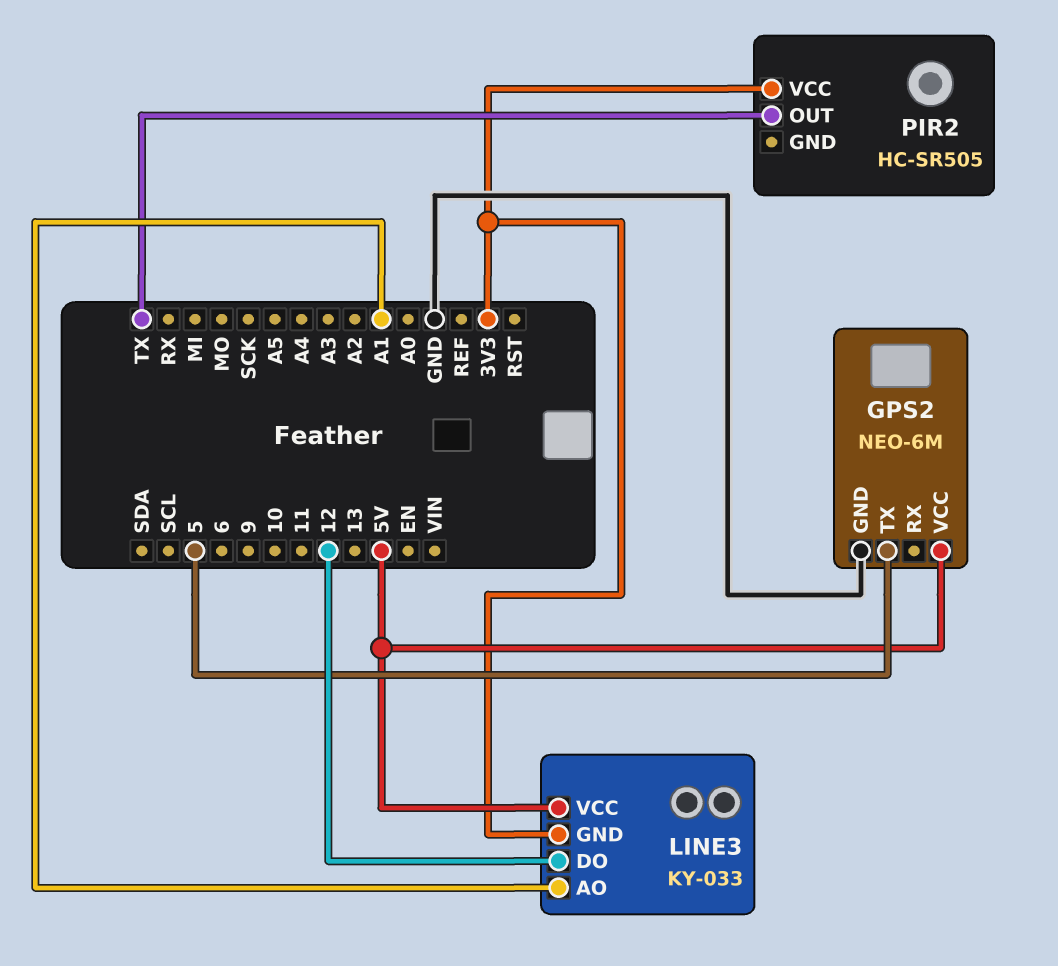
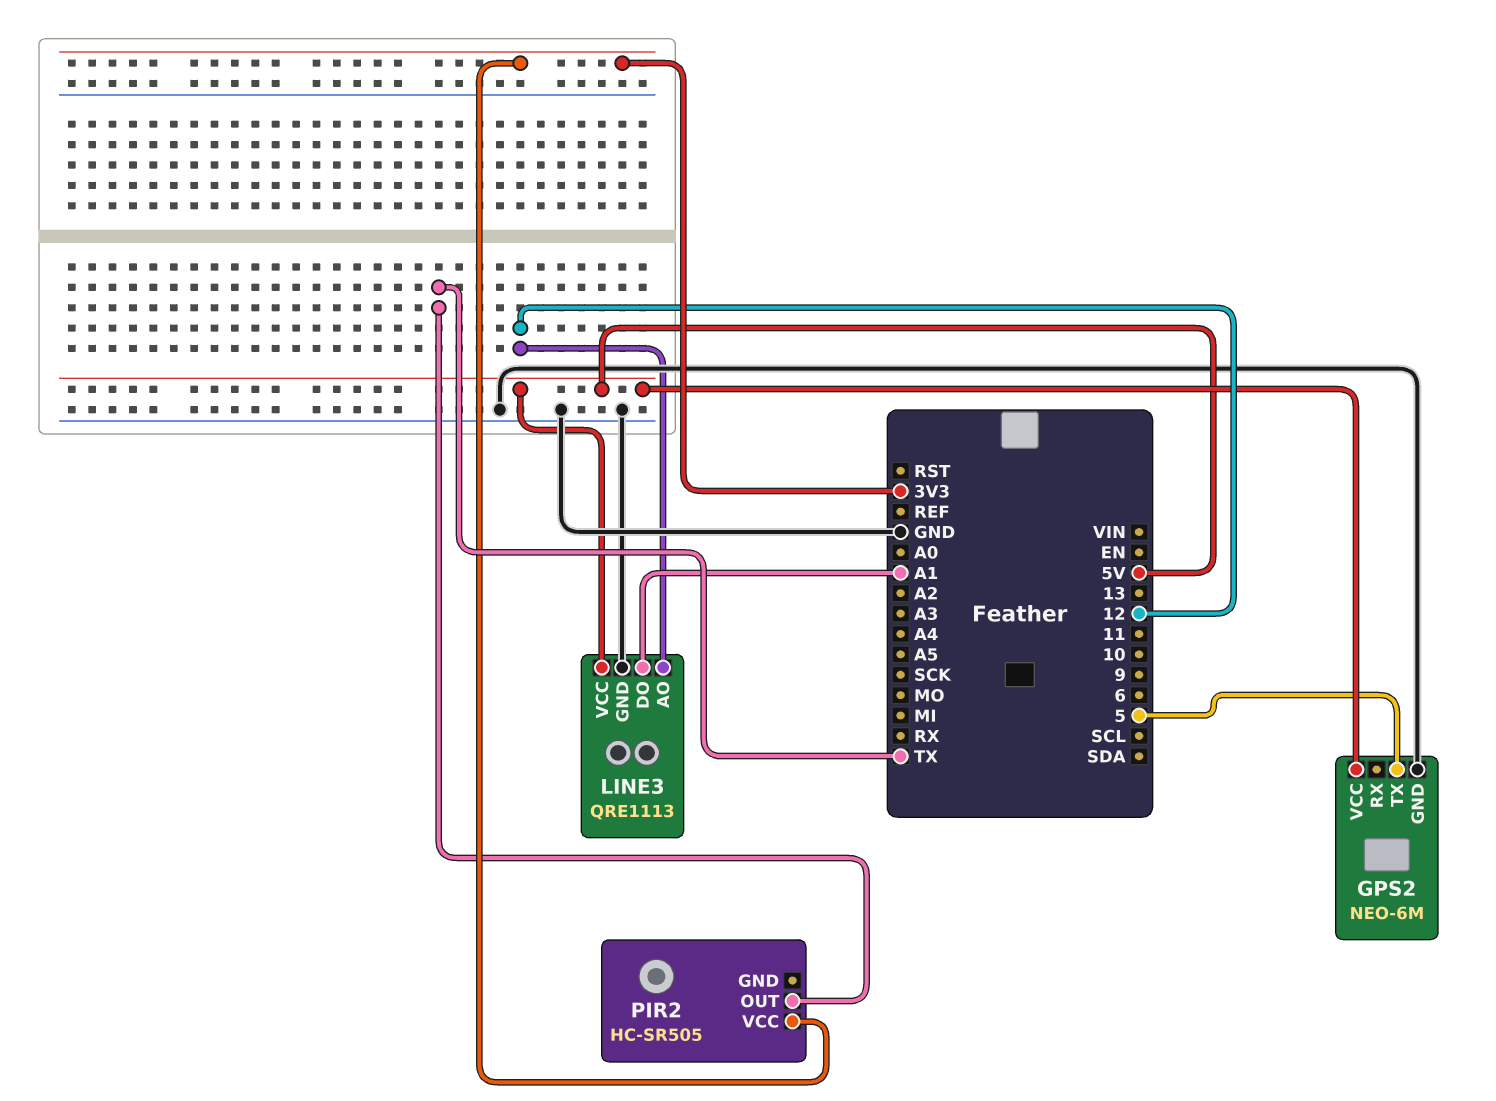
LINE3: KY-033 -> QRE1113
LINE3 pin AO: A1 -> 12
LINE3 pin DO: 12 -> A1
LINE3 pin GND: 3V3 -> GND

